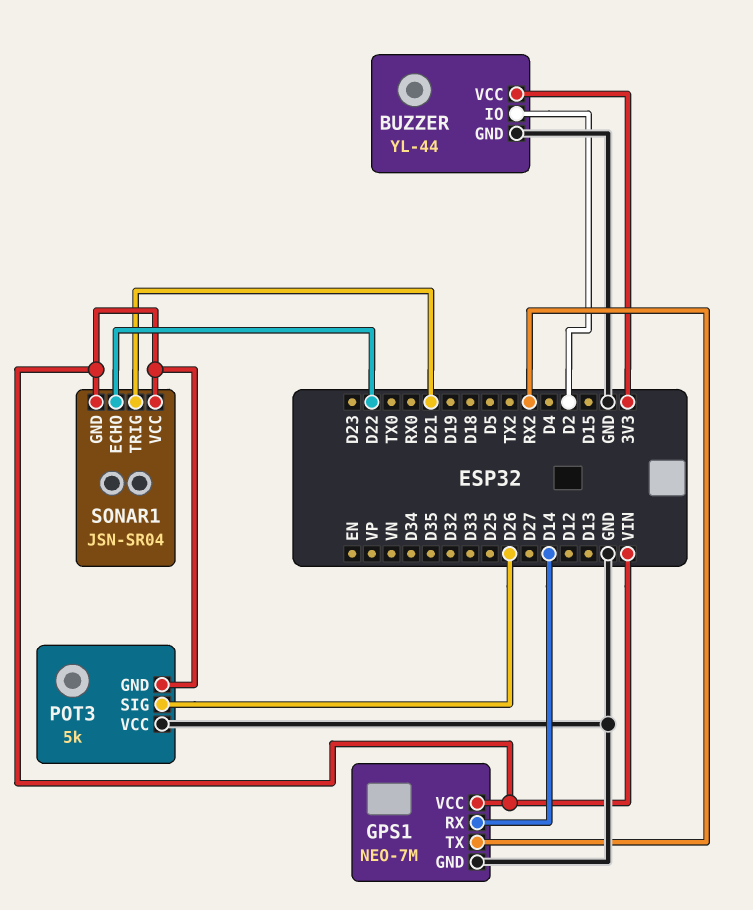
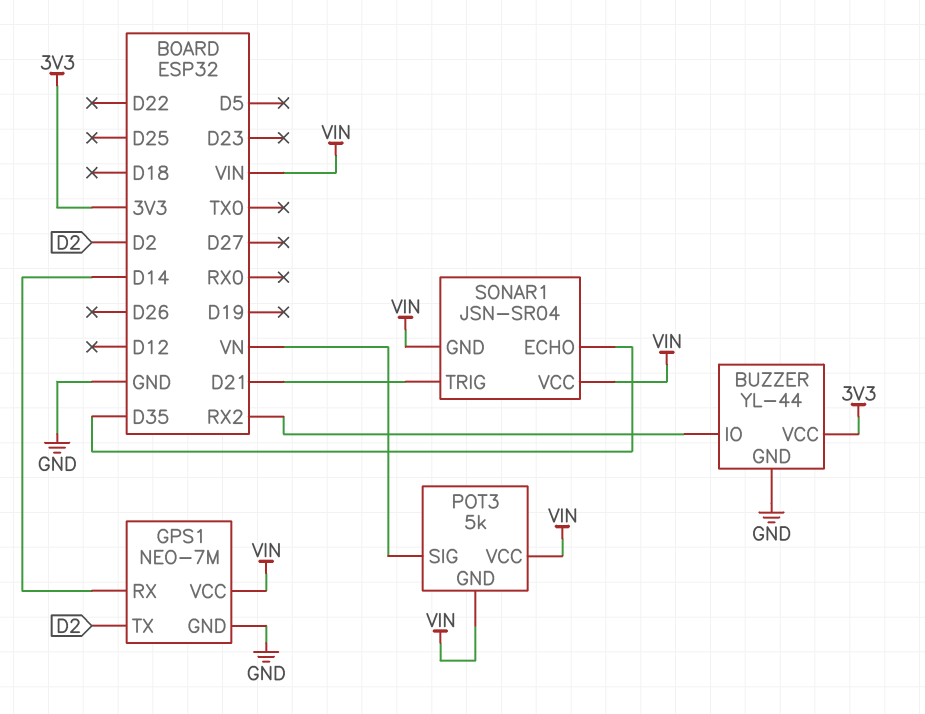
BUZZER pin IO: D2 -> RX2
GPS1 pin TX: RX2 -> D2
POT3 pin SIG: D26 -> VN
POT3 pin VCC: GND -> VIN
SONAR1 pin ECHO: D22 -> D35

